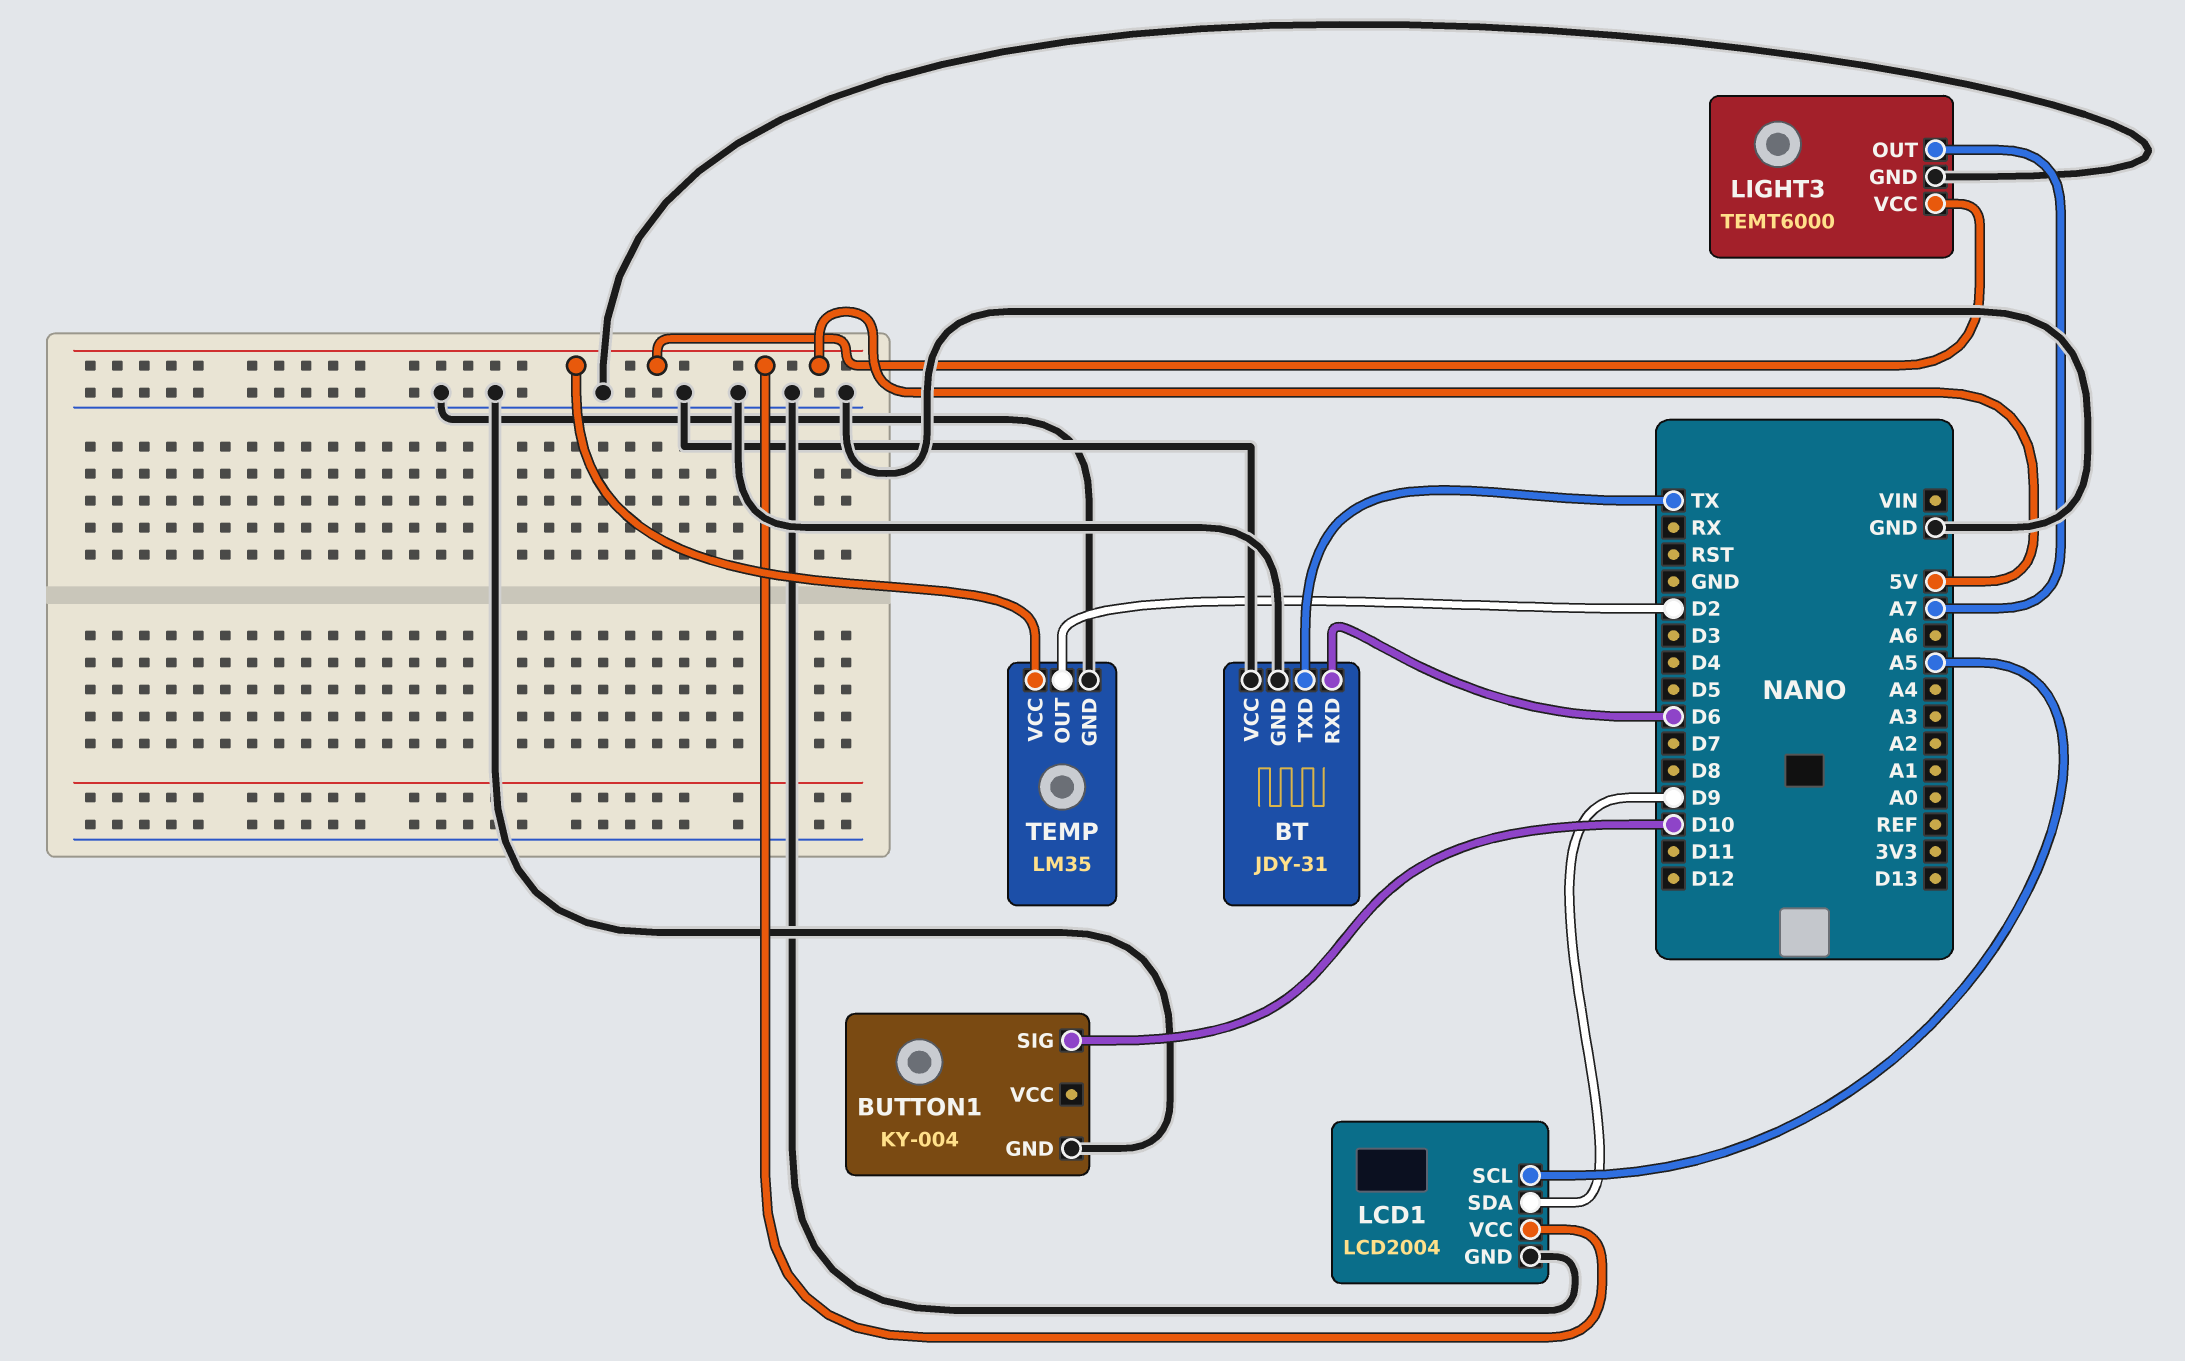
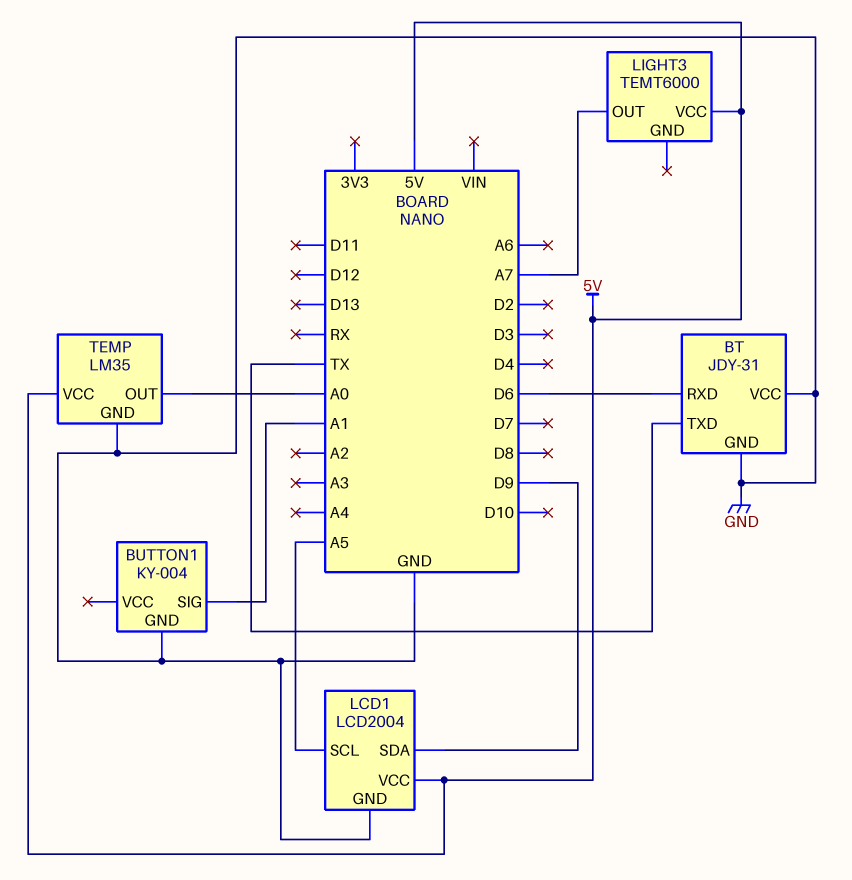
BUTTON1 pin SIG: D10 -> A1
LIGHT3 pin GND: GND -> none
TEMP pin OUT: D2 -> A0

